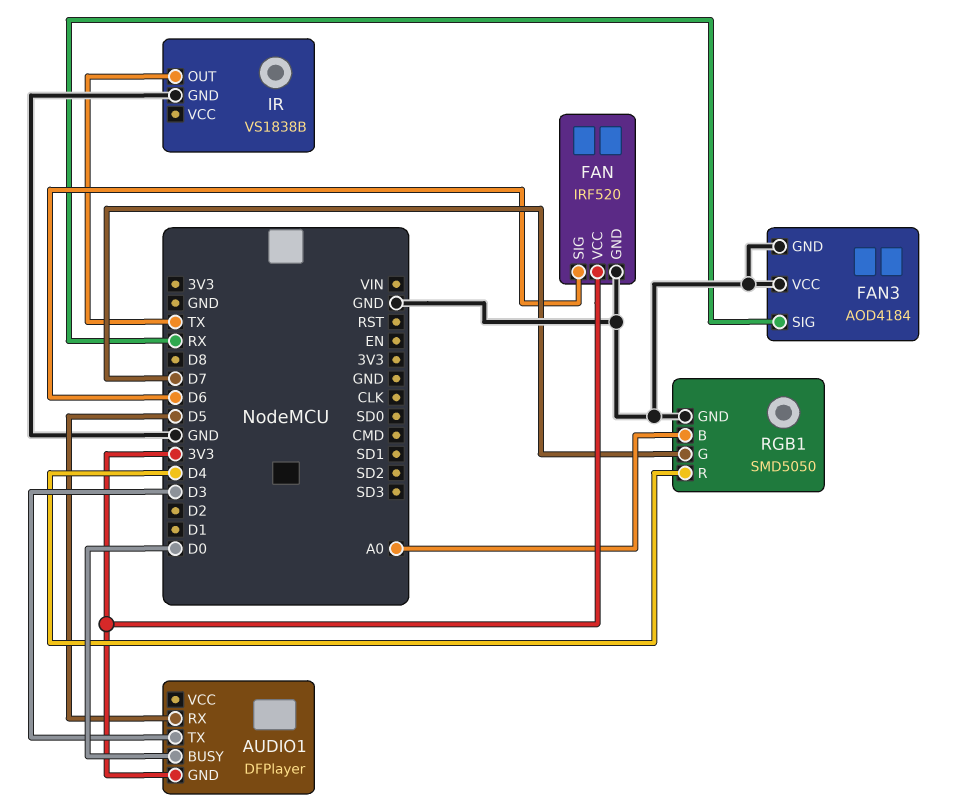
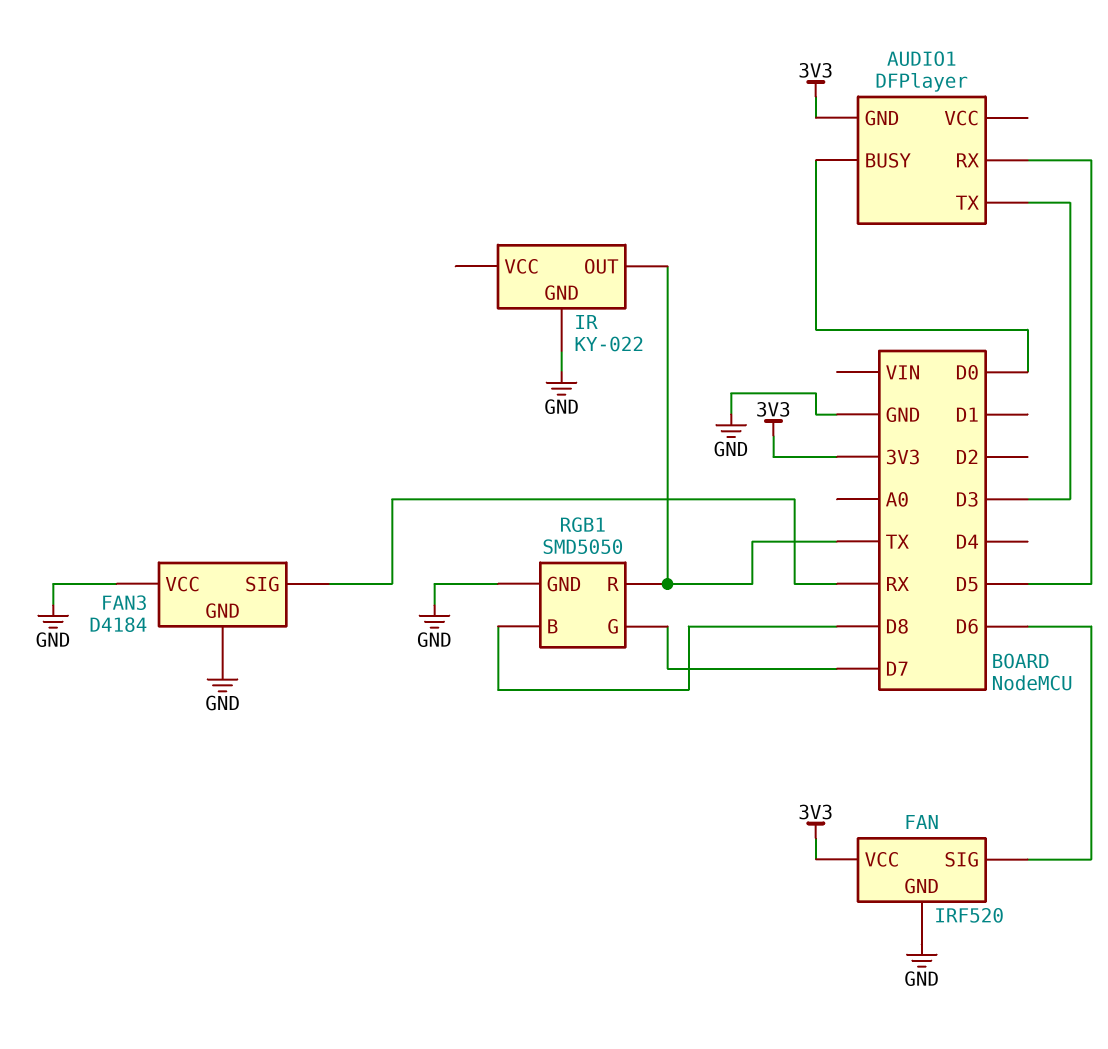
FAN3: AOD4184 -> D4184
IR: VS1838B -> KY-022
RGB1 pin B: A0 -> D8
RGB1 pin R: D4 -> TX

